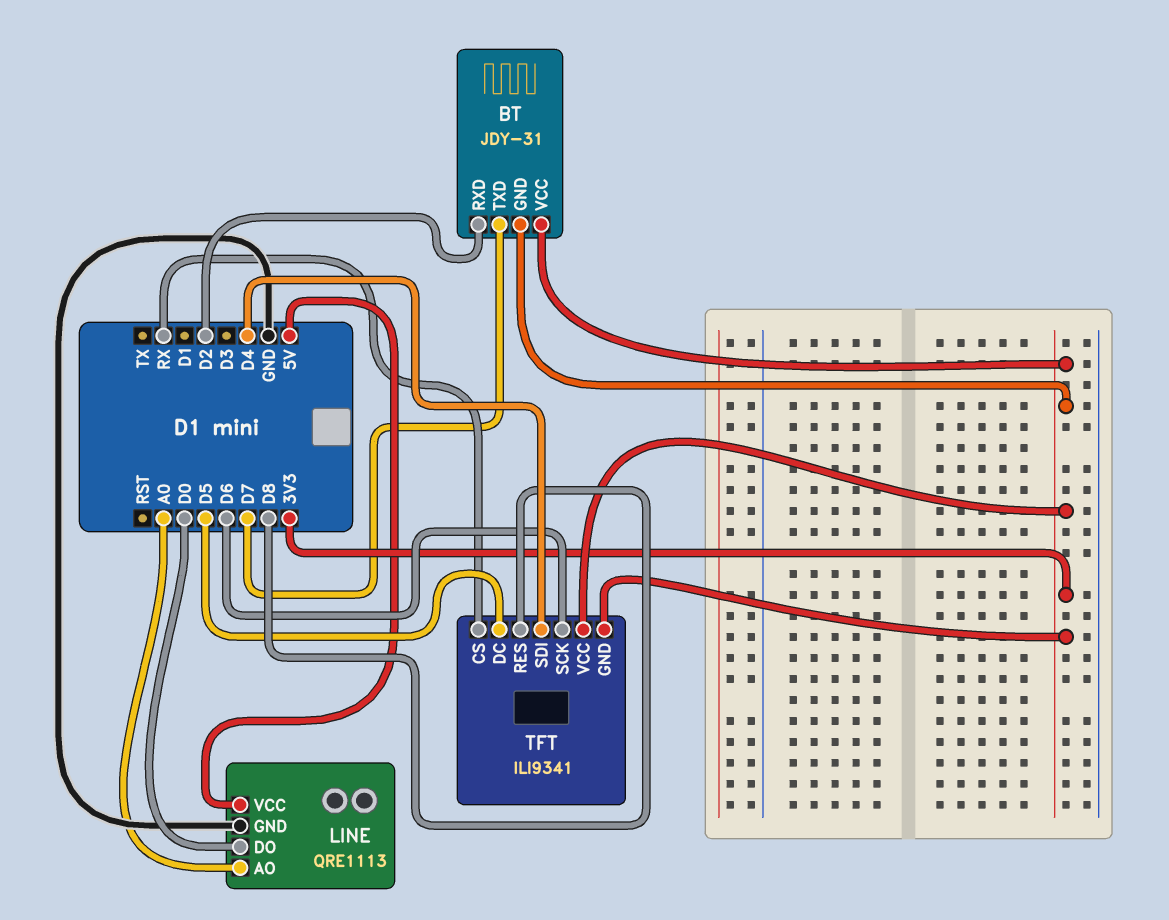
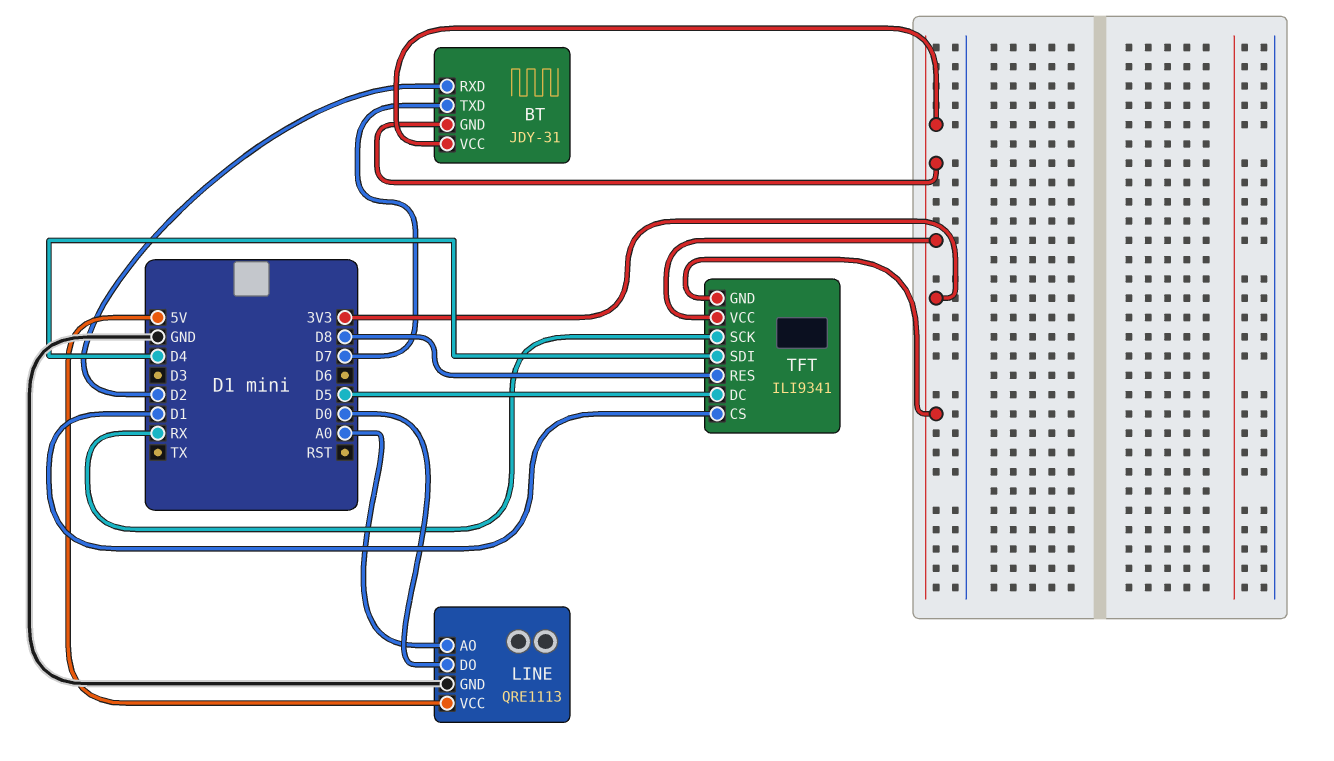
TFT pin CS: RX -> D1
TFT pin SCK: D6 -> RX

